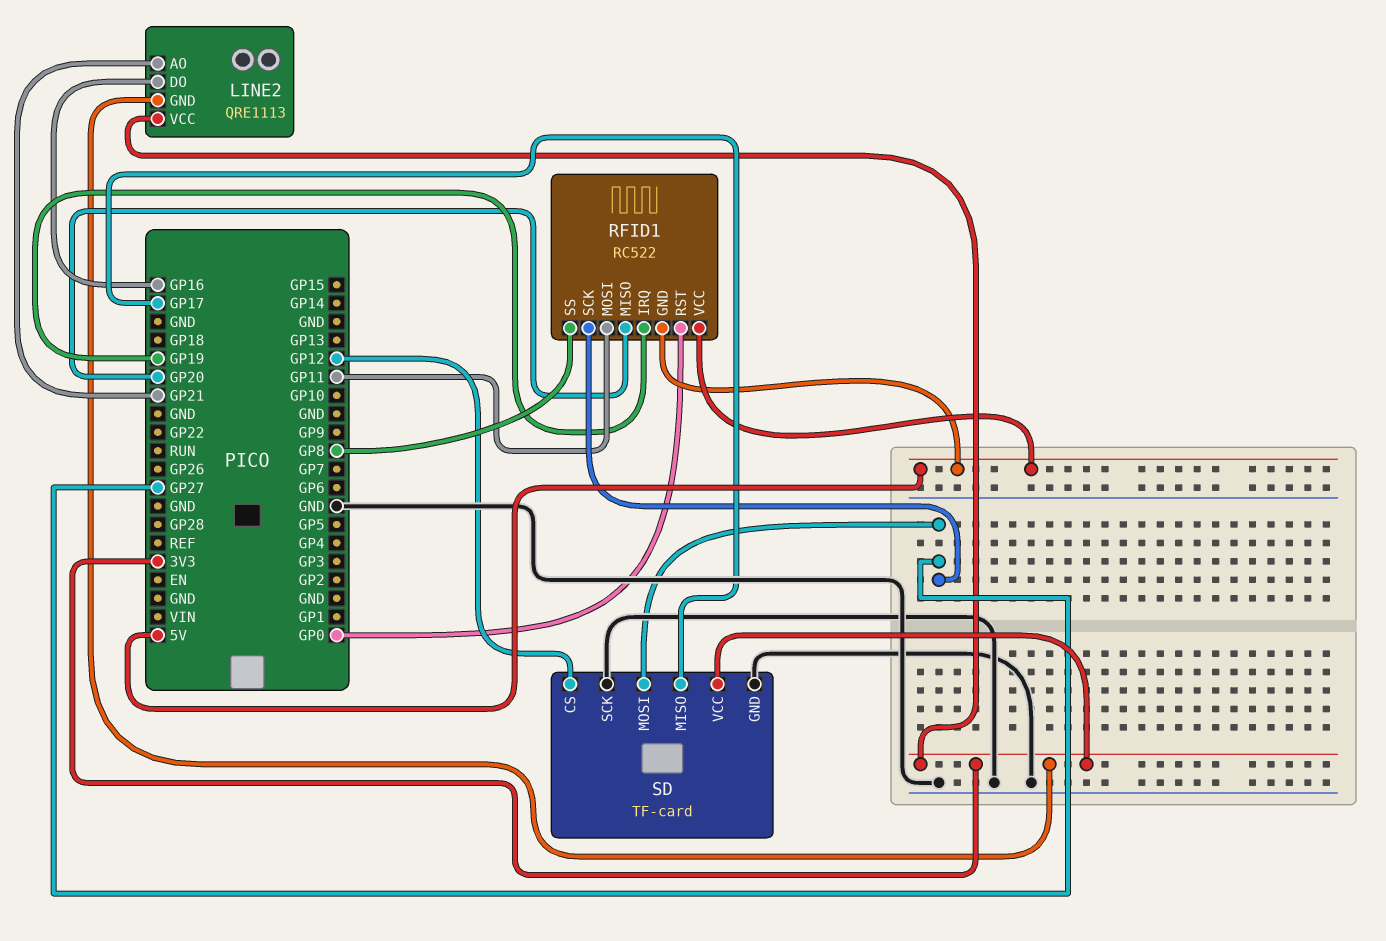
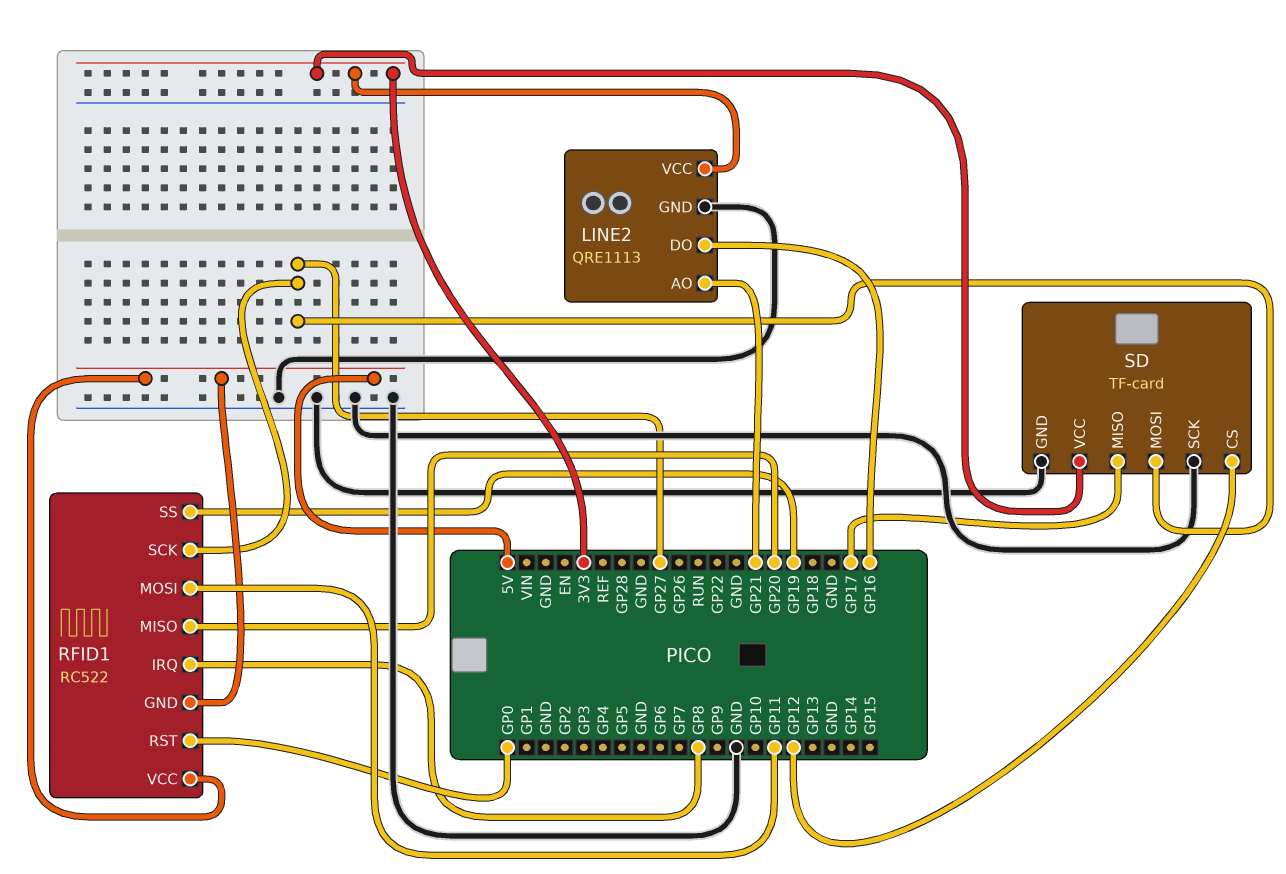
LINE2 pin GND: 3V3 -> GND
RFID1 pin IRQ: GP19 -> GP8
RFID1 pin SS: GP8 -> GP19

